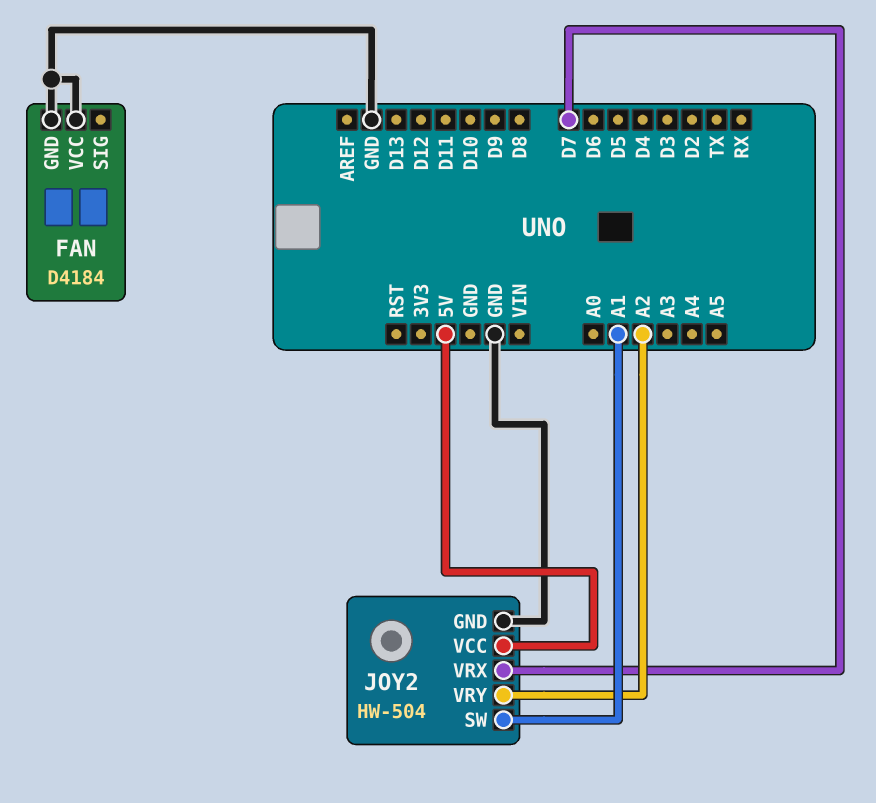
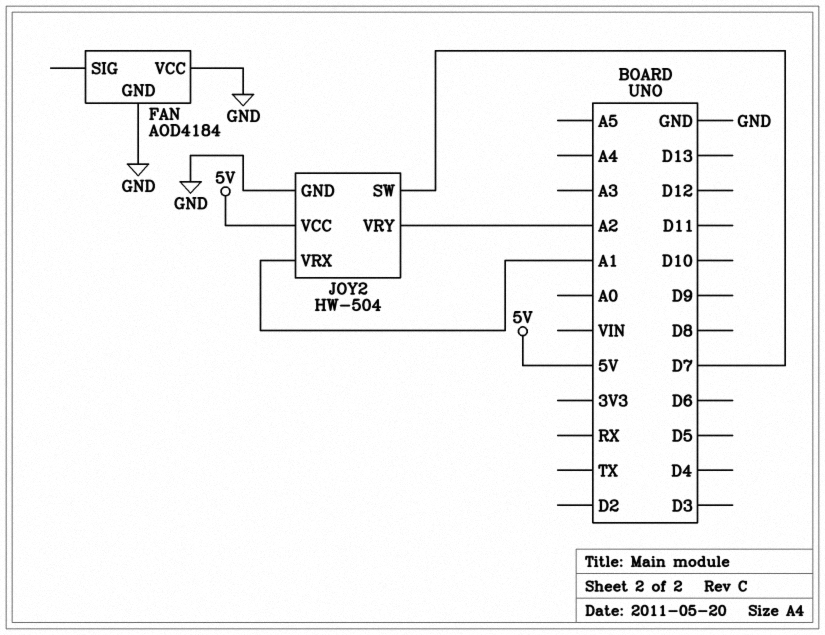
FAN: D4184 -> AOD4184
JOY2 pin SW: A1 -> D7
JOY2 pin VRX: D7 -> A1

